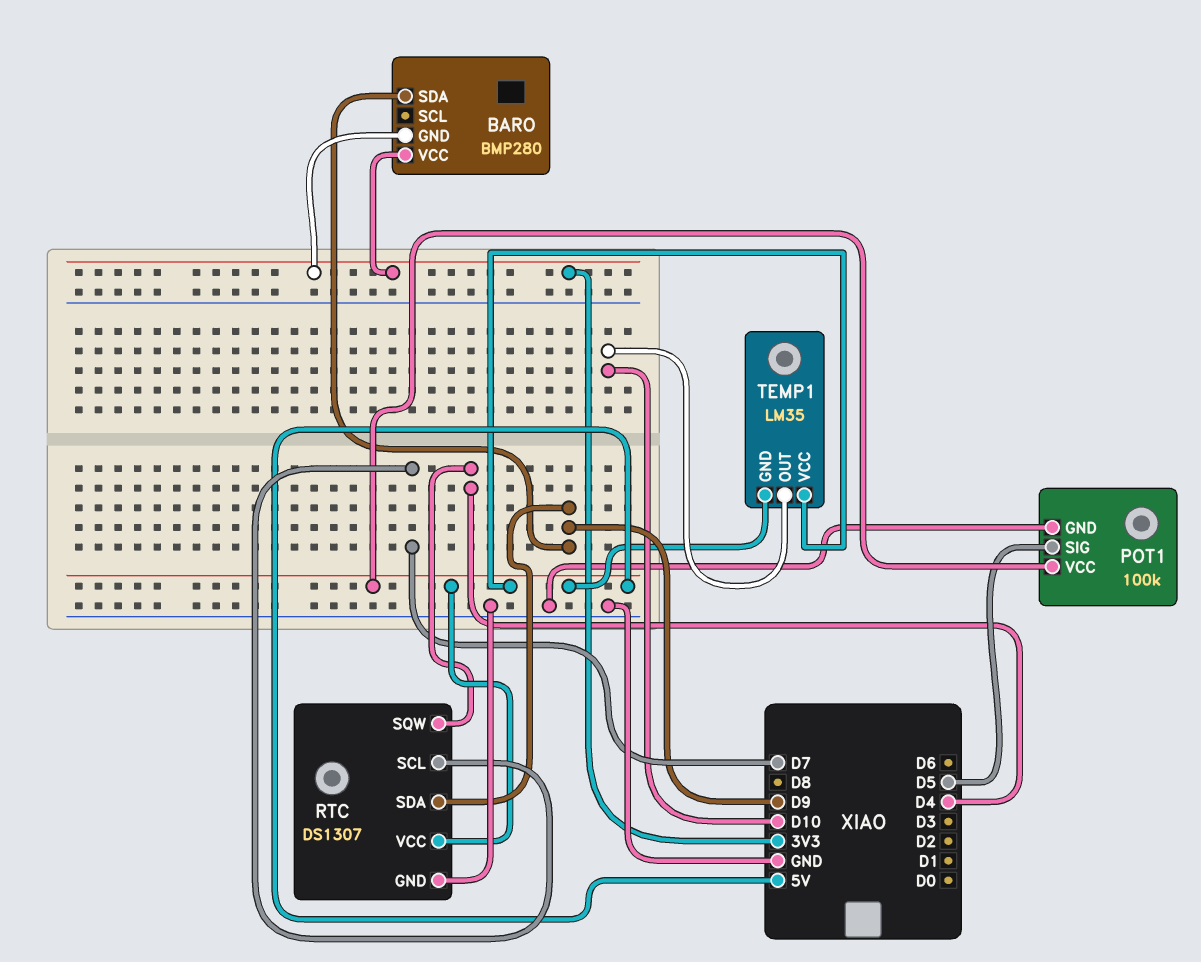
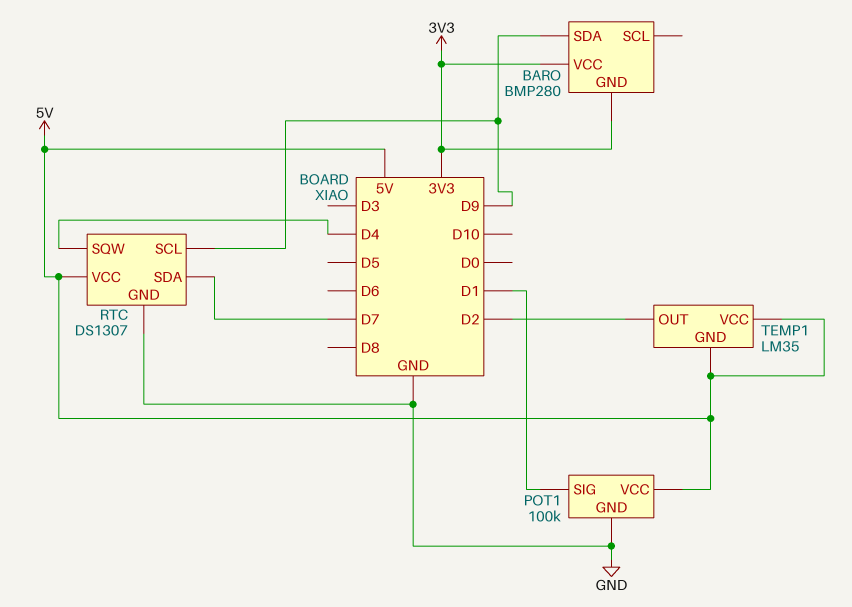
POT1 pin SIG: D5 -> D1
RTC pin SCL: D7 -> D9
RTC pin SDA: D9 -> D7
TEMP1 pin OUT: D10 -> D2

